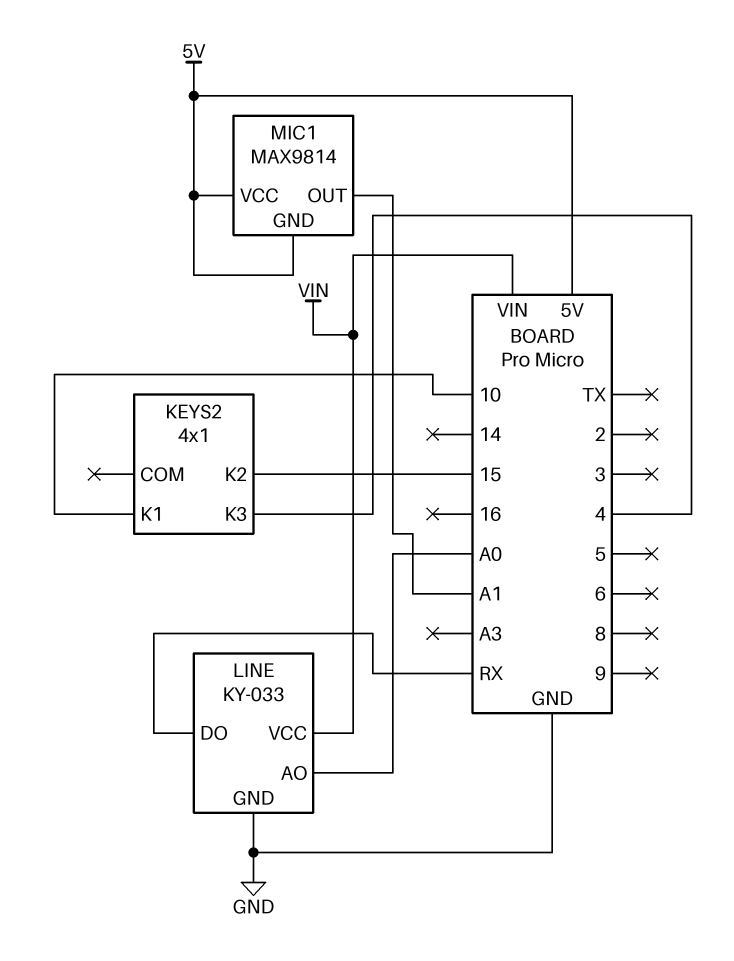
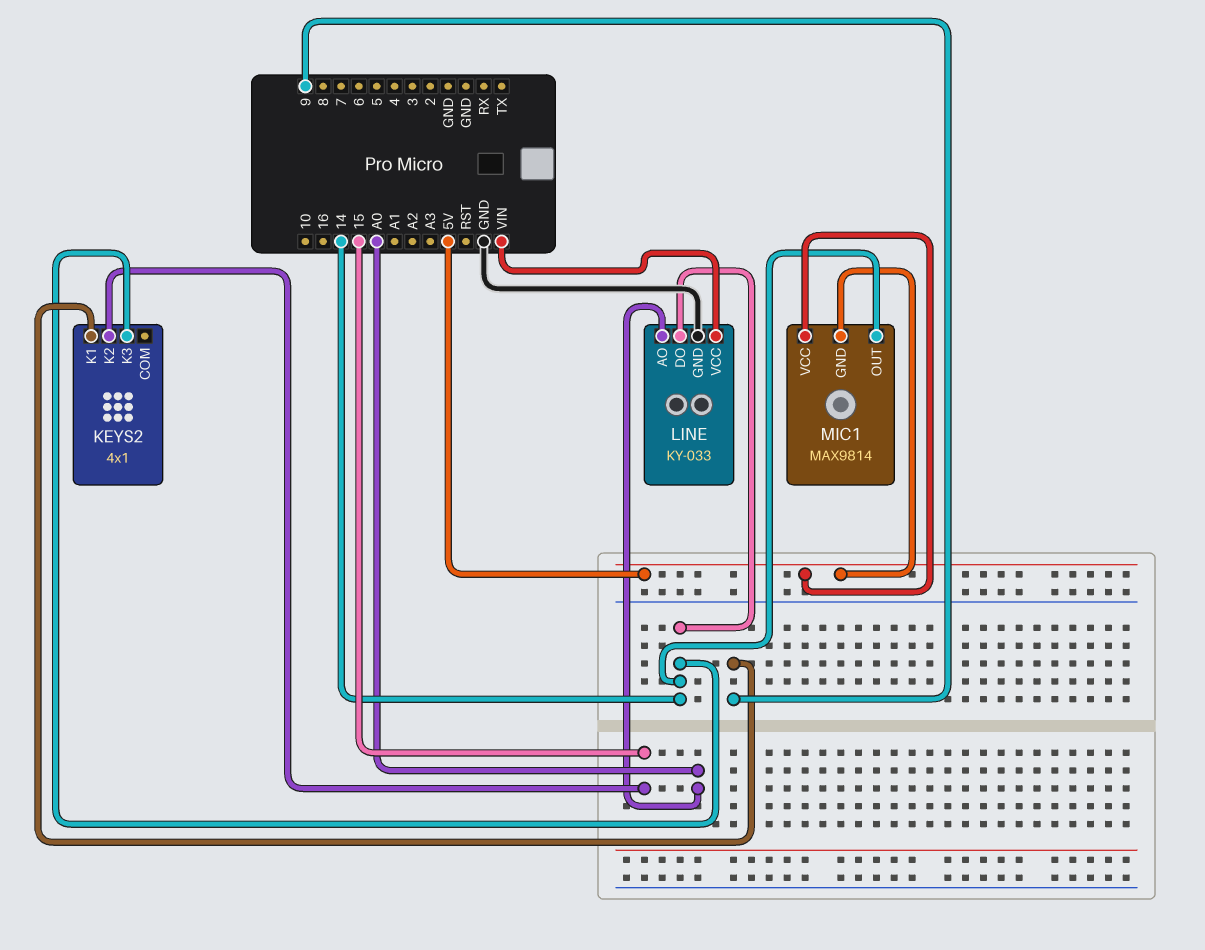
KEYS2 pin K1: 10 -> 9
KEYS2 pin K3: 4 -> 14
LINE pin DO: RX -> 14
MIC1 pin OUT: A1 -> 14

